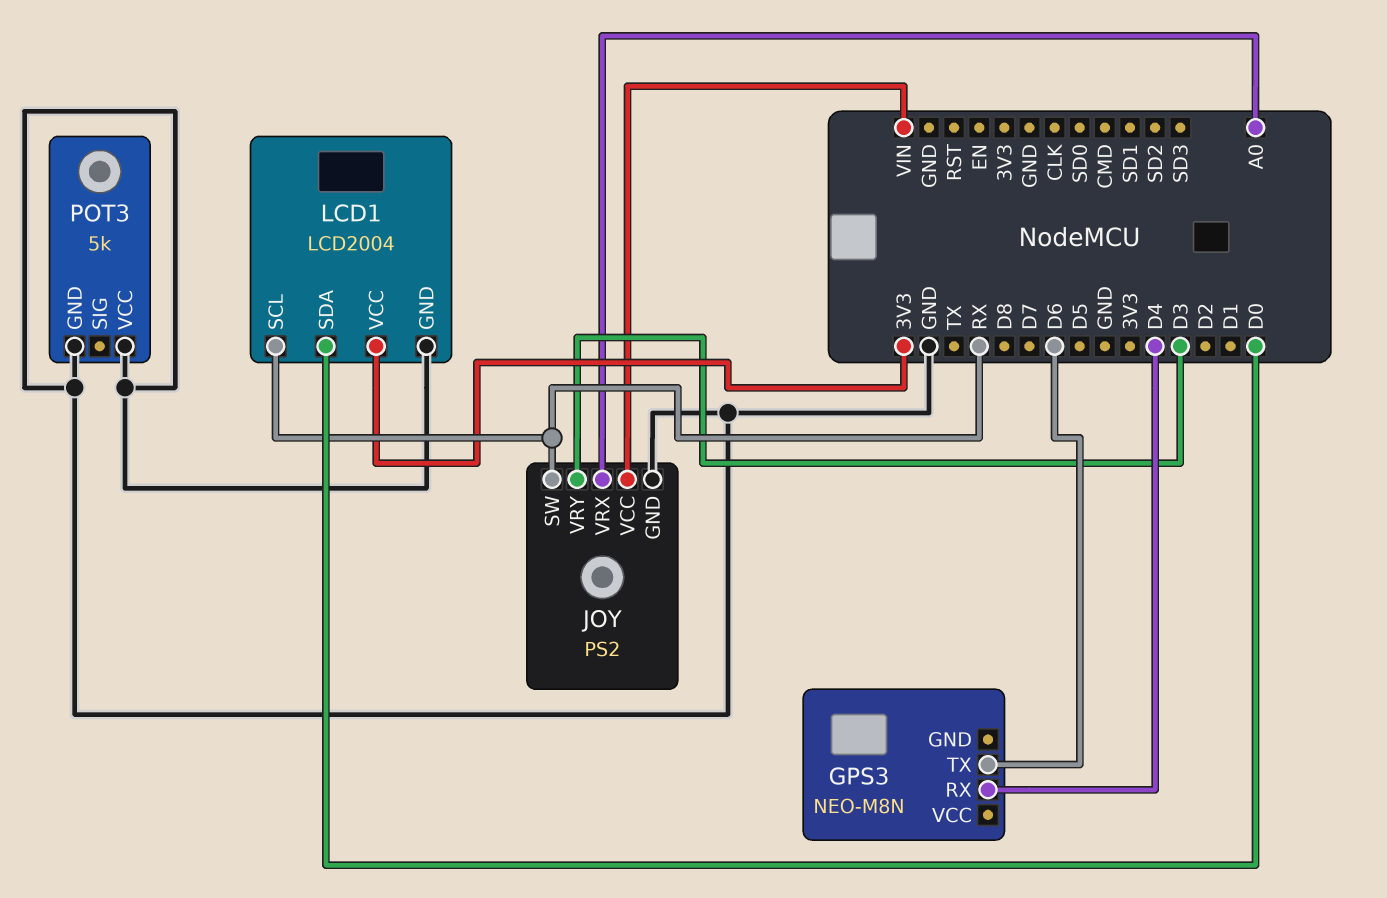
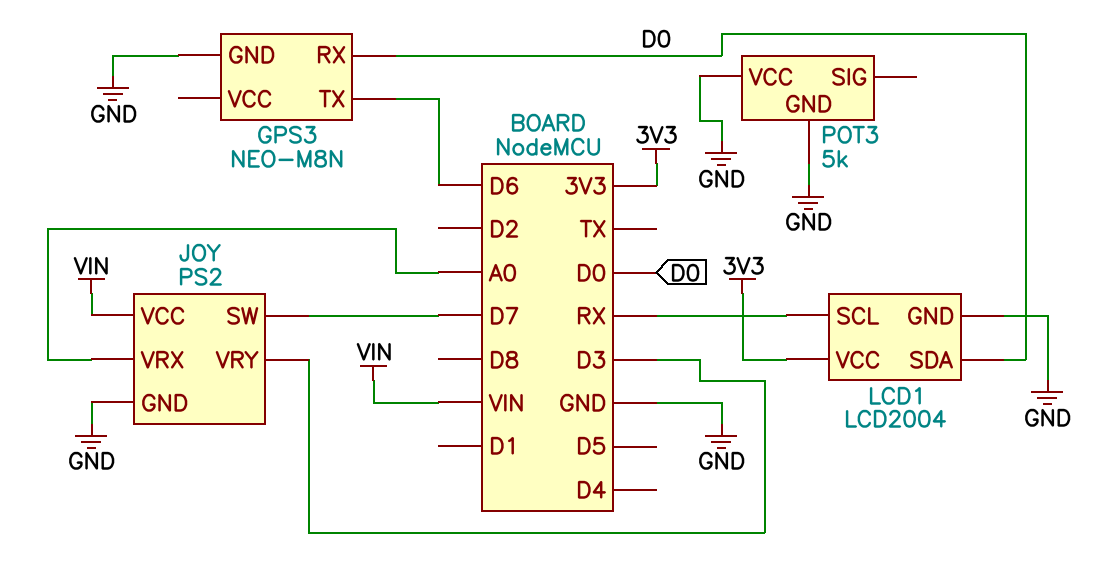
GPS3 pin GND: none -> GND
GPS3 pin RX: D4 -> D0
JOY pin SW: RX -> D7

